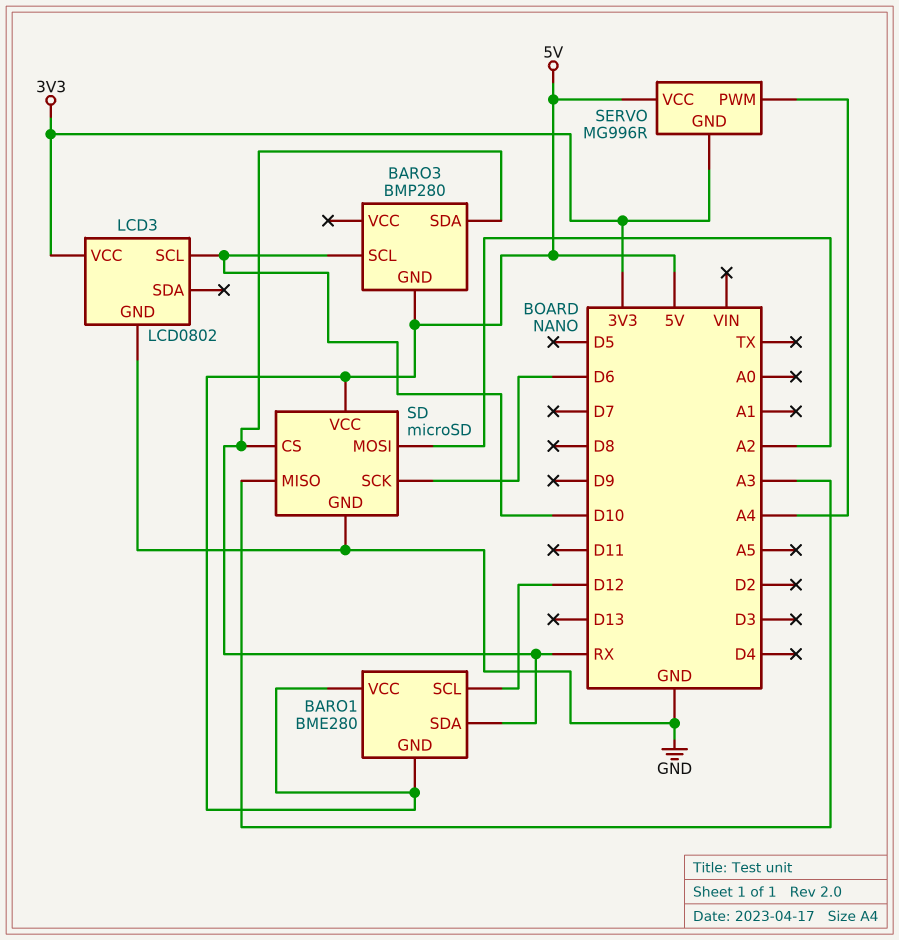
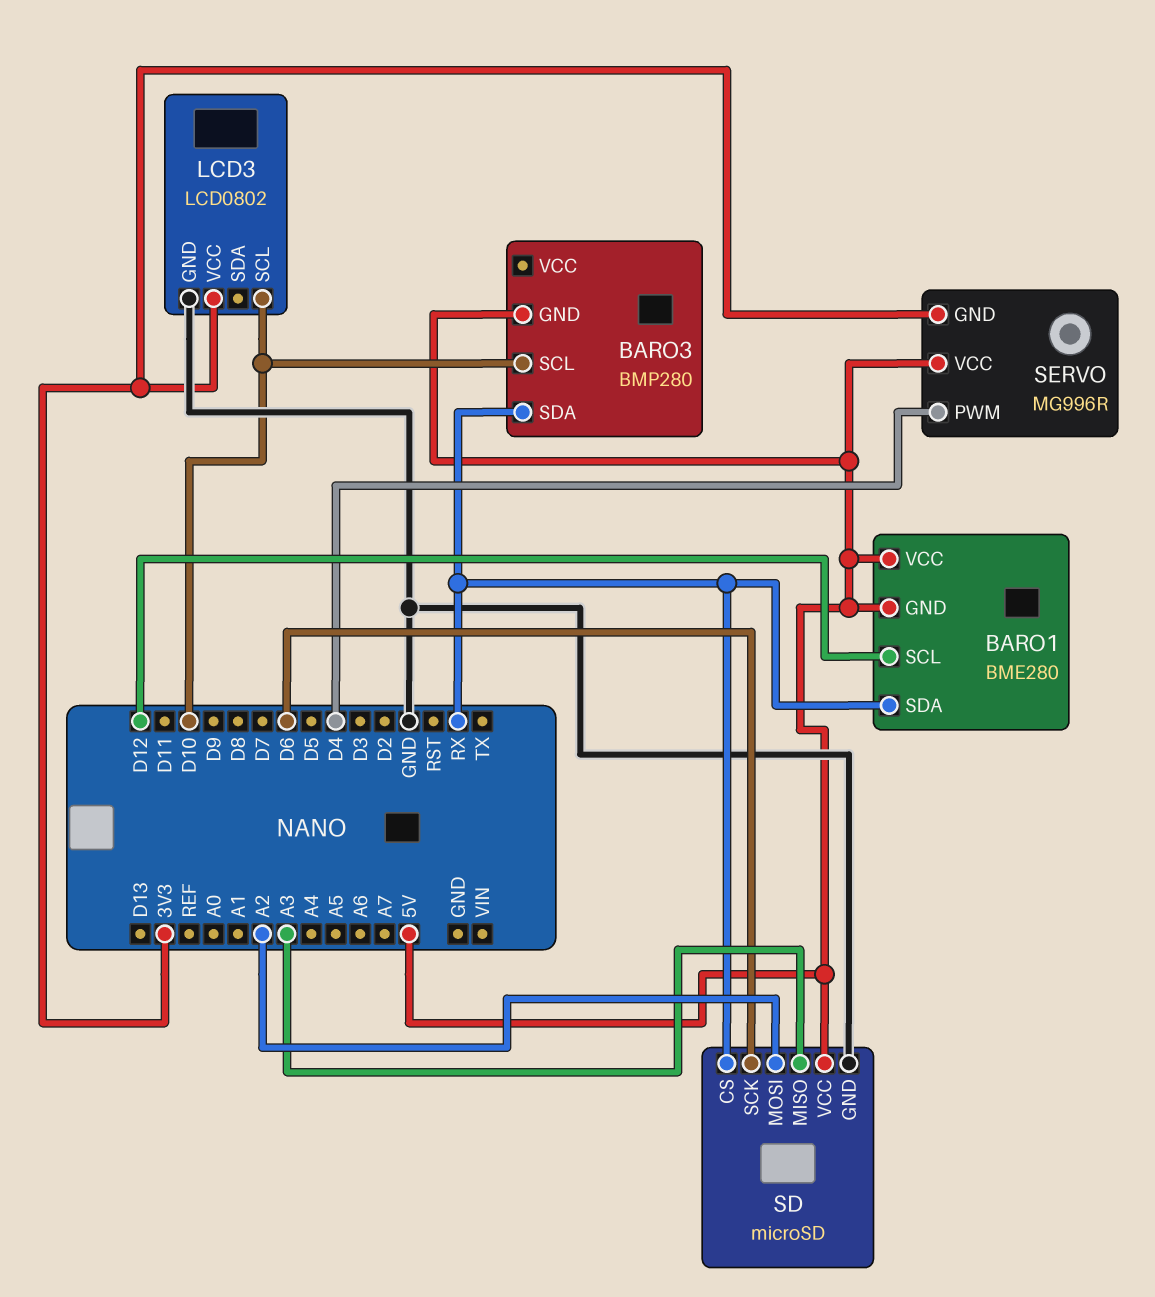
SERVO pin PWM: A4 -> D4

